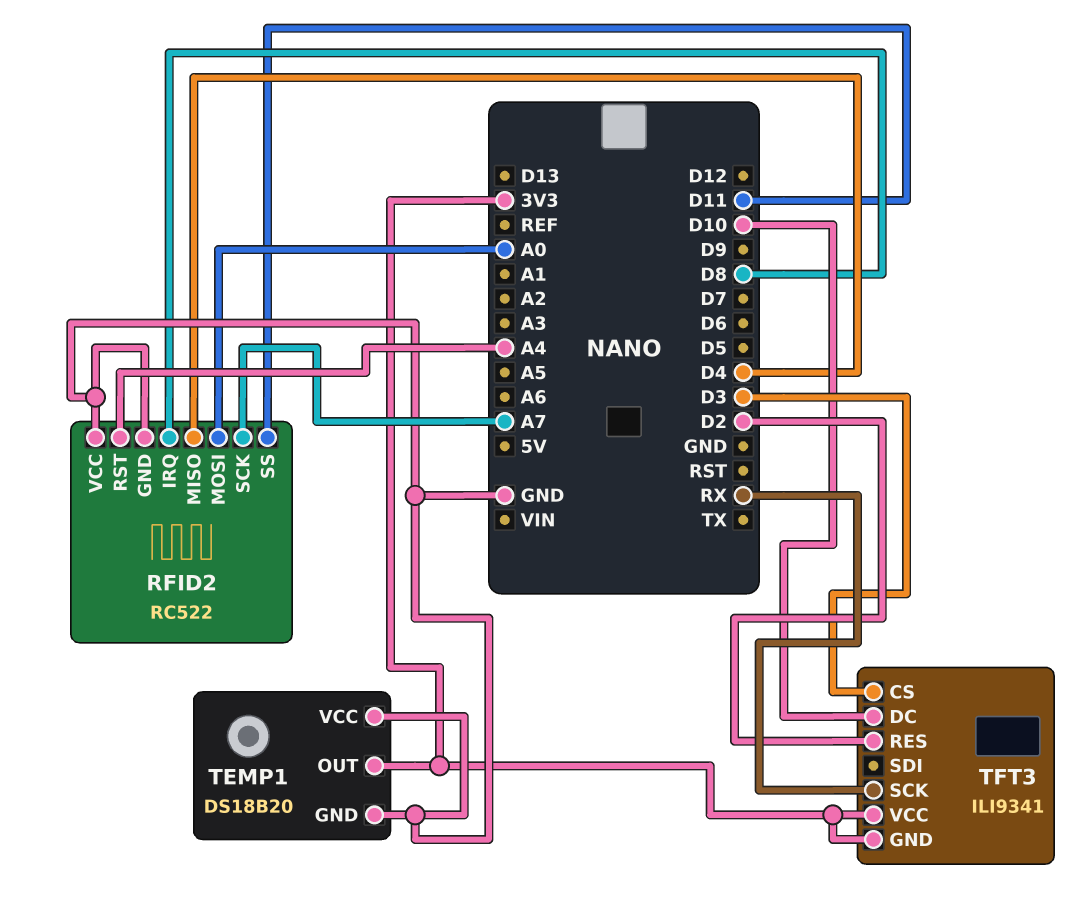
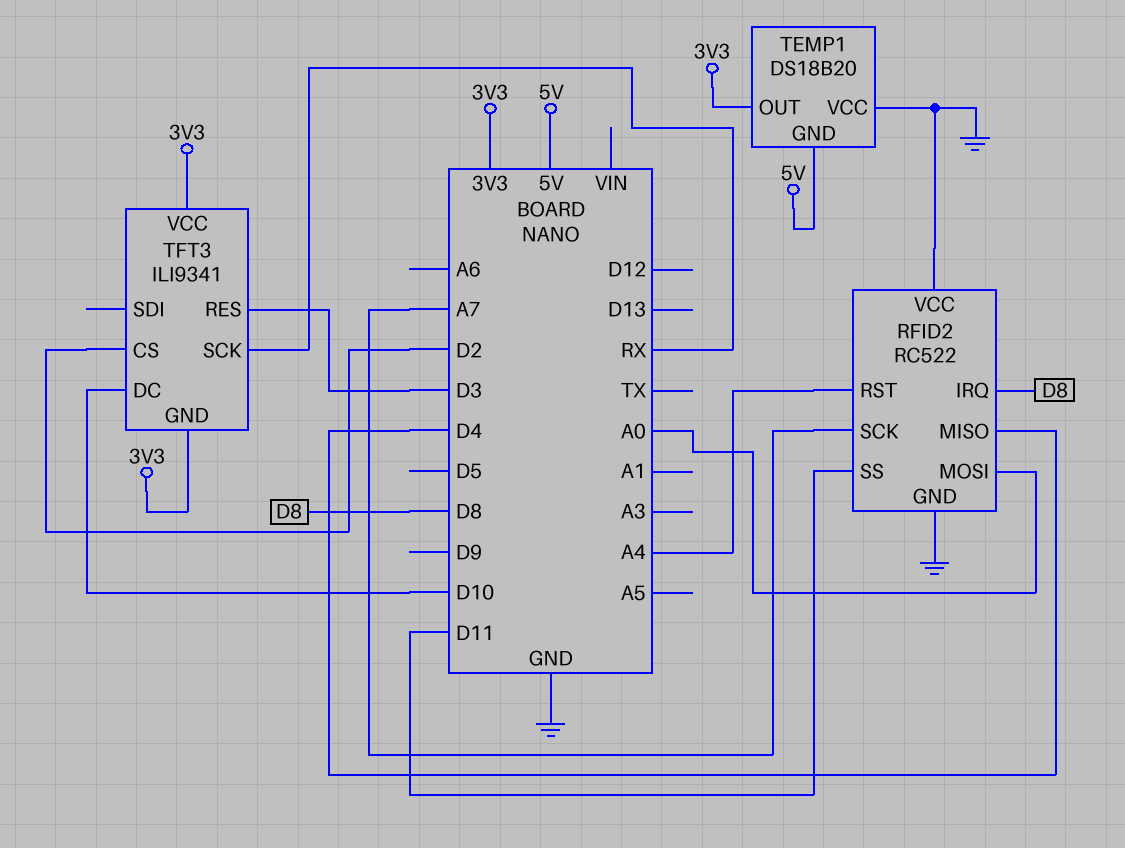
TEMP1 pin GND: GND -> 5V
TFT3 pin CS: D3 -> D2
TFT3 pin RES: D2 -> D3

